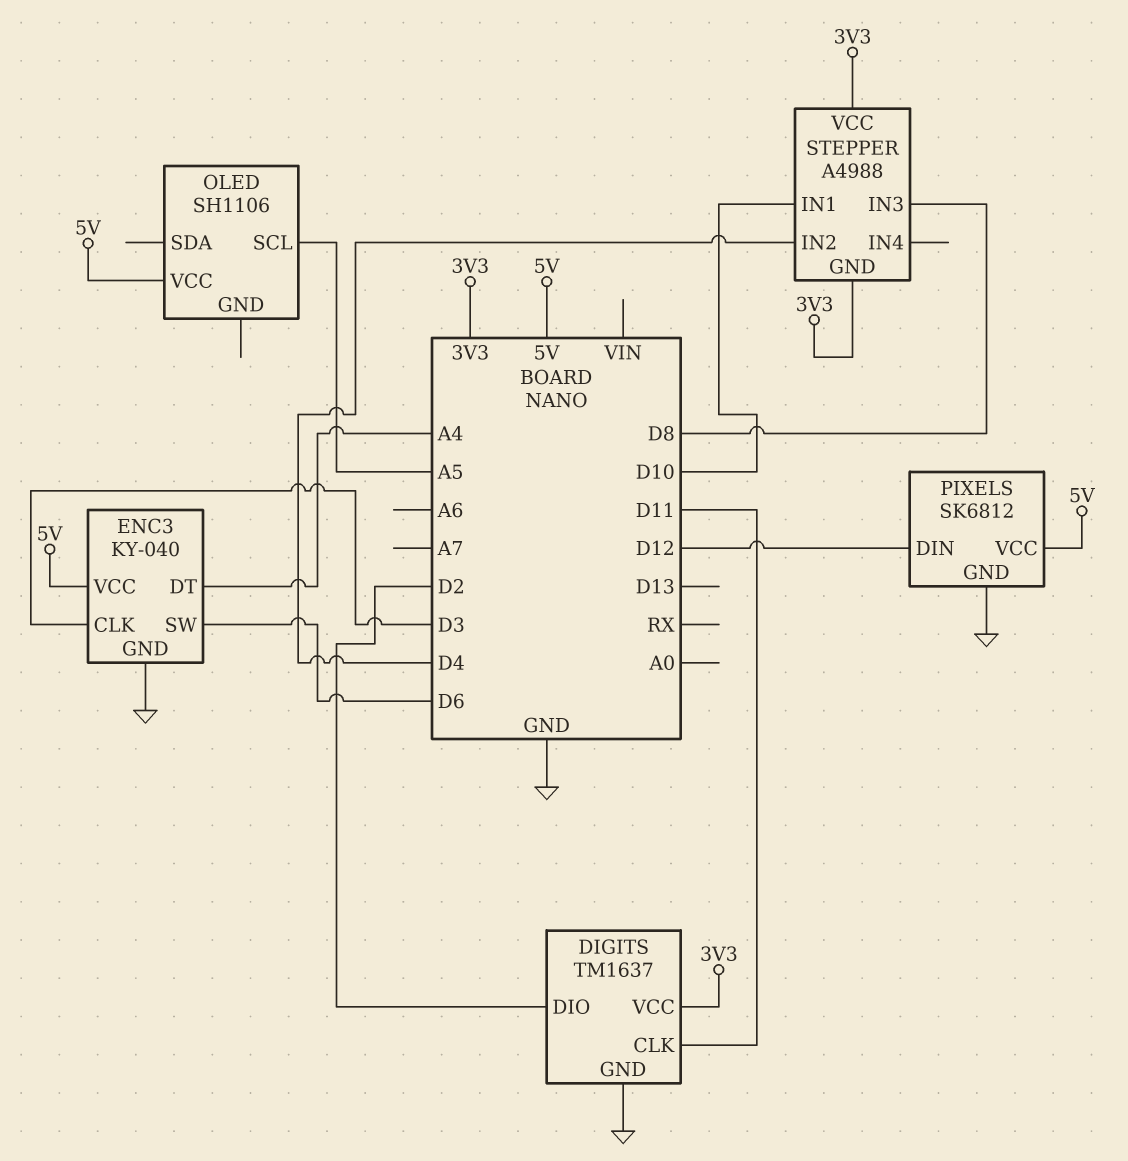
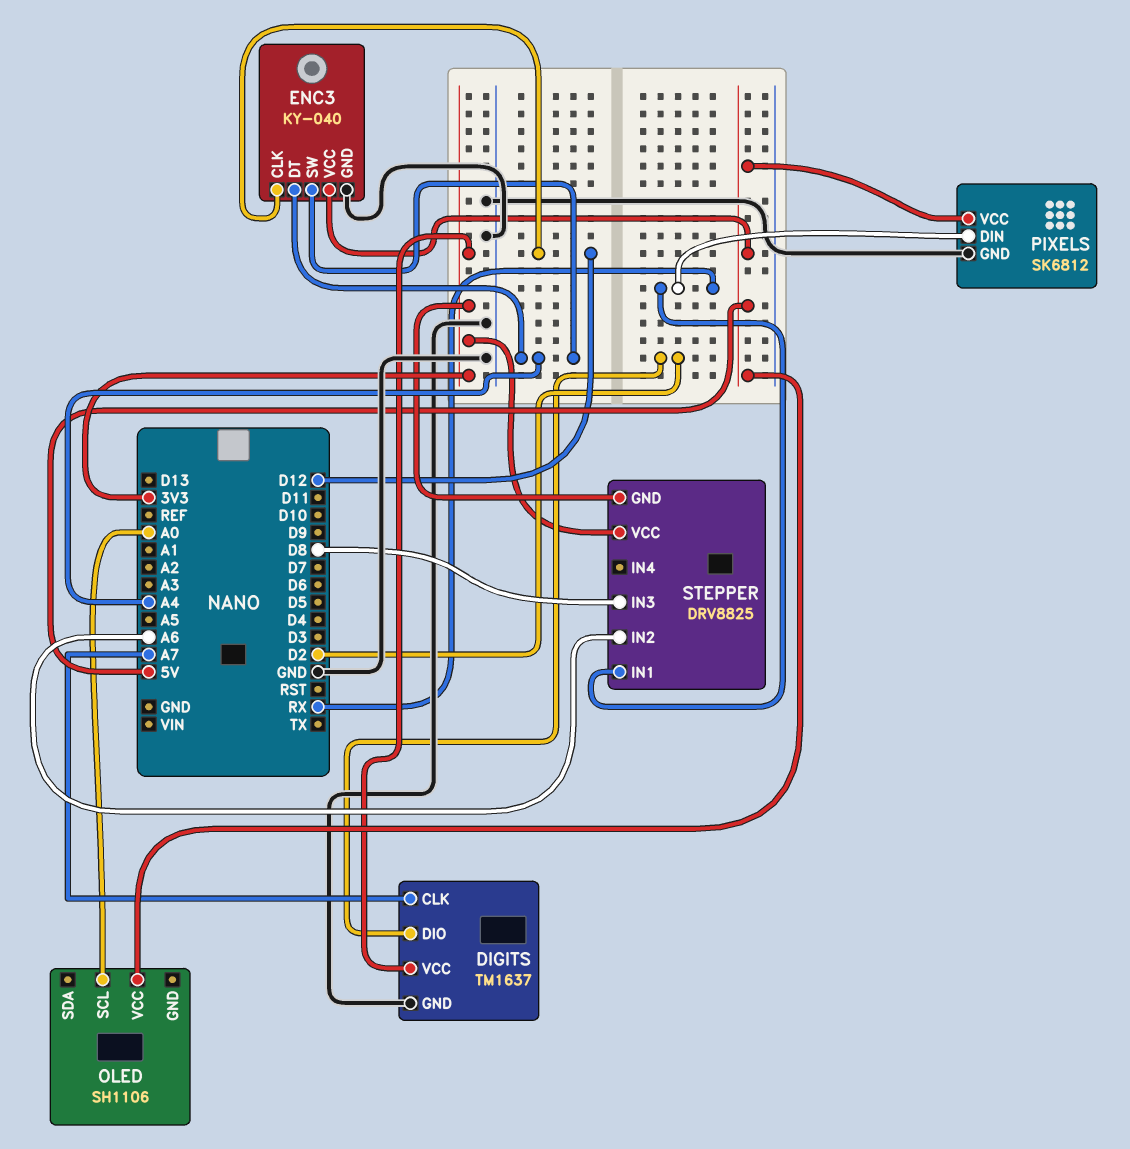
DIGITS pin CLK: D11 -> A7
ENC3 pin CLK: D3 -> D12
ENC3 pin SW: D6 -> A4
OLED pin SCL: A5 -> A0
PIXELS pin DIN: D12 -> RX
STEPPER: A4988 -> DRV8825
STEPPER pin IN1: D10 -> RX
STEPPER pin IN2: D4 -> A6

